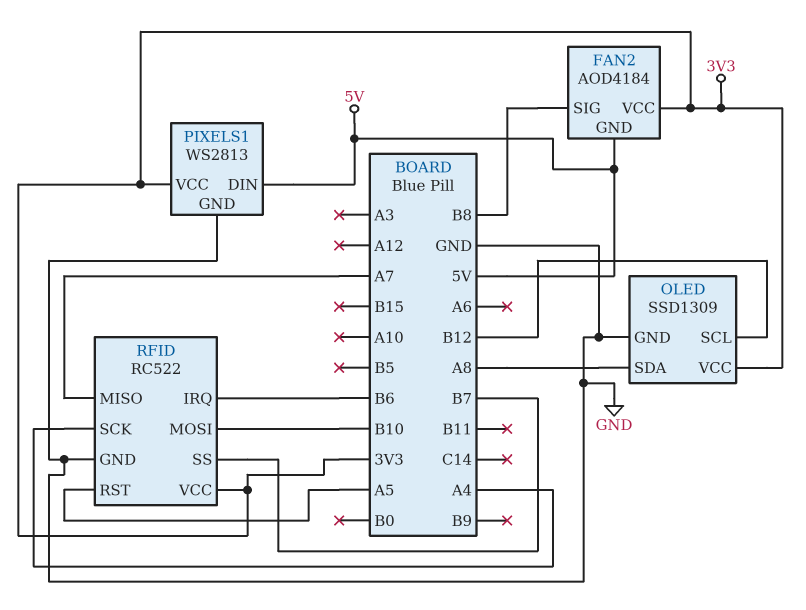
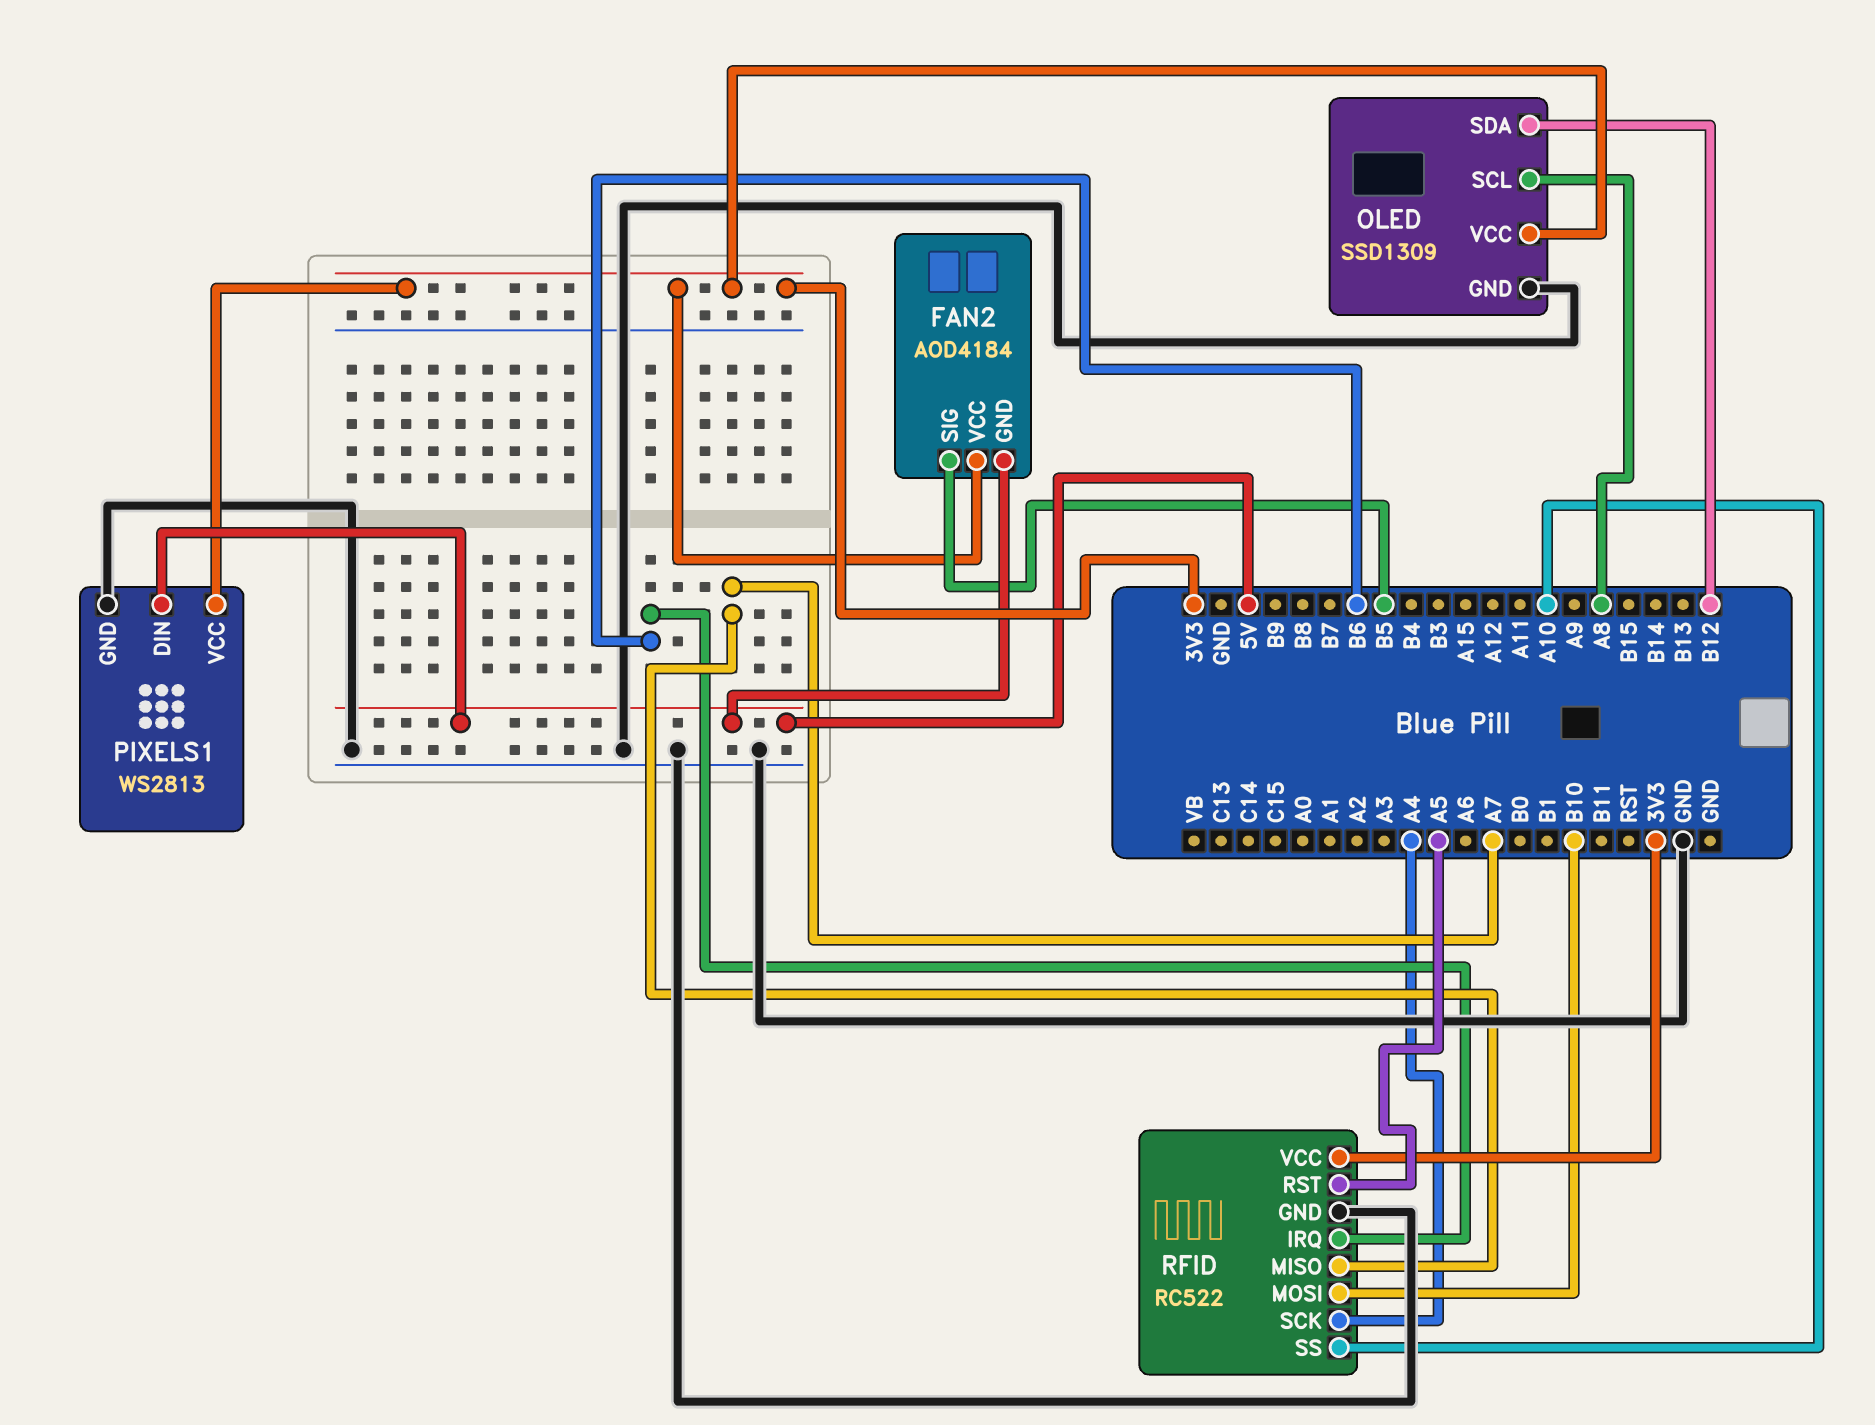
FAN2 pin SIG: B8 -> B5
OLED pin SCL: B12 -> A8
OLED pin SDA: A8 -> B12
RFID pin SS: B7 -> A10

